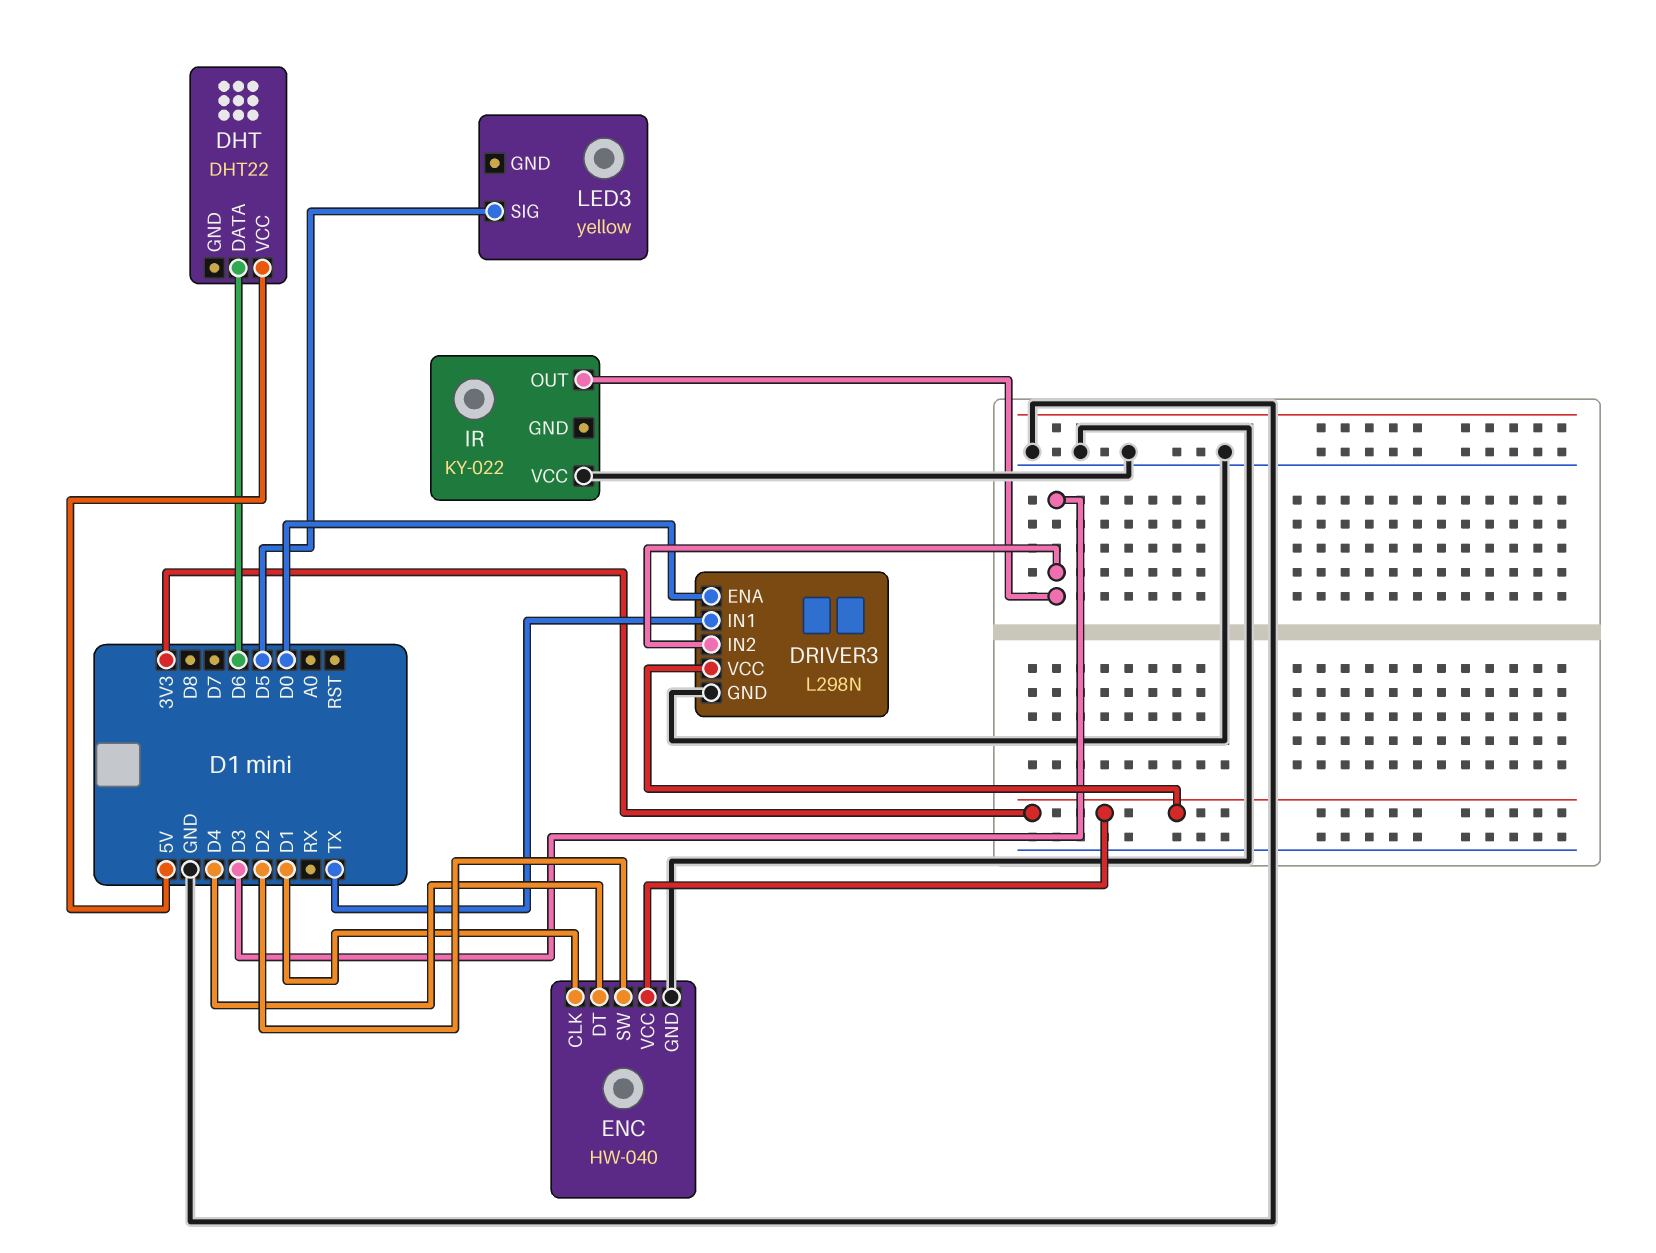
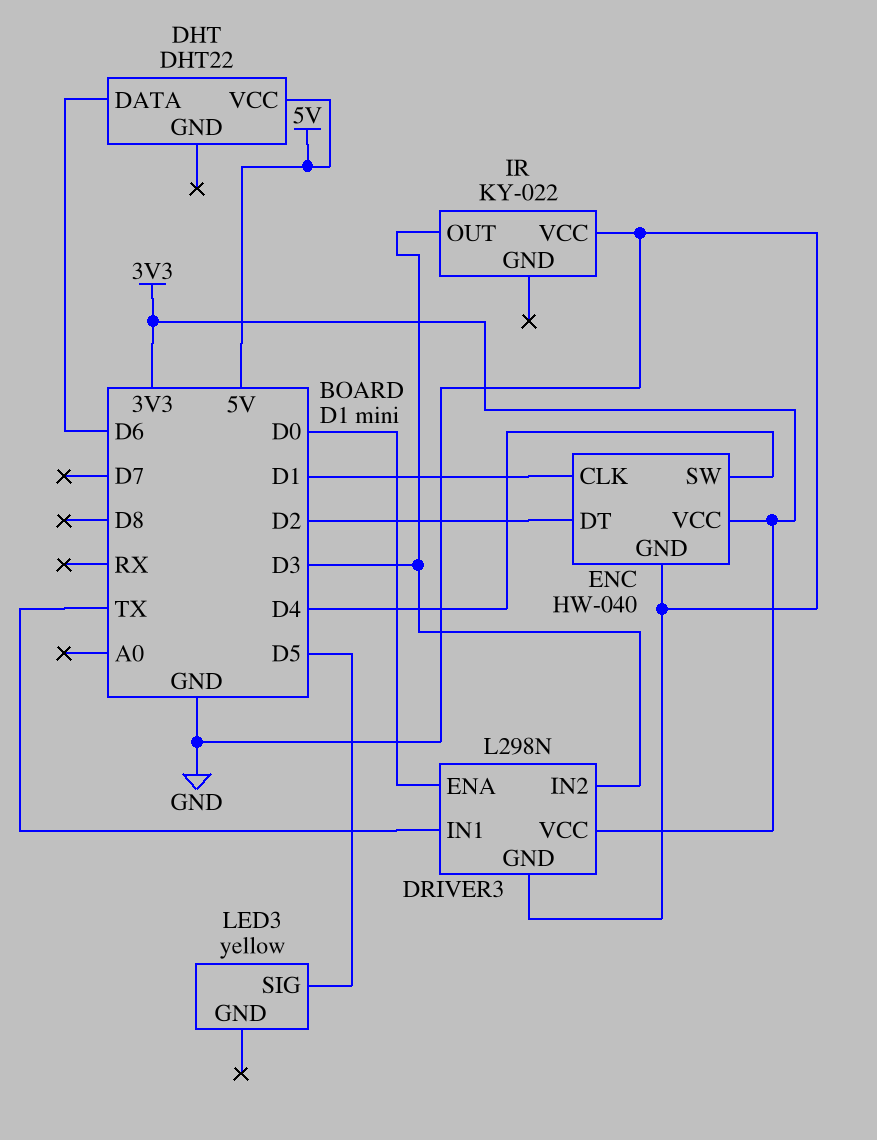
ENC pin DT: D4 -> D2
ENC pin SW: D2 -> D4

